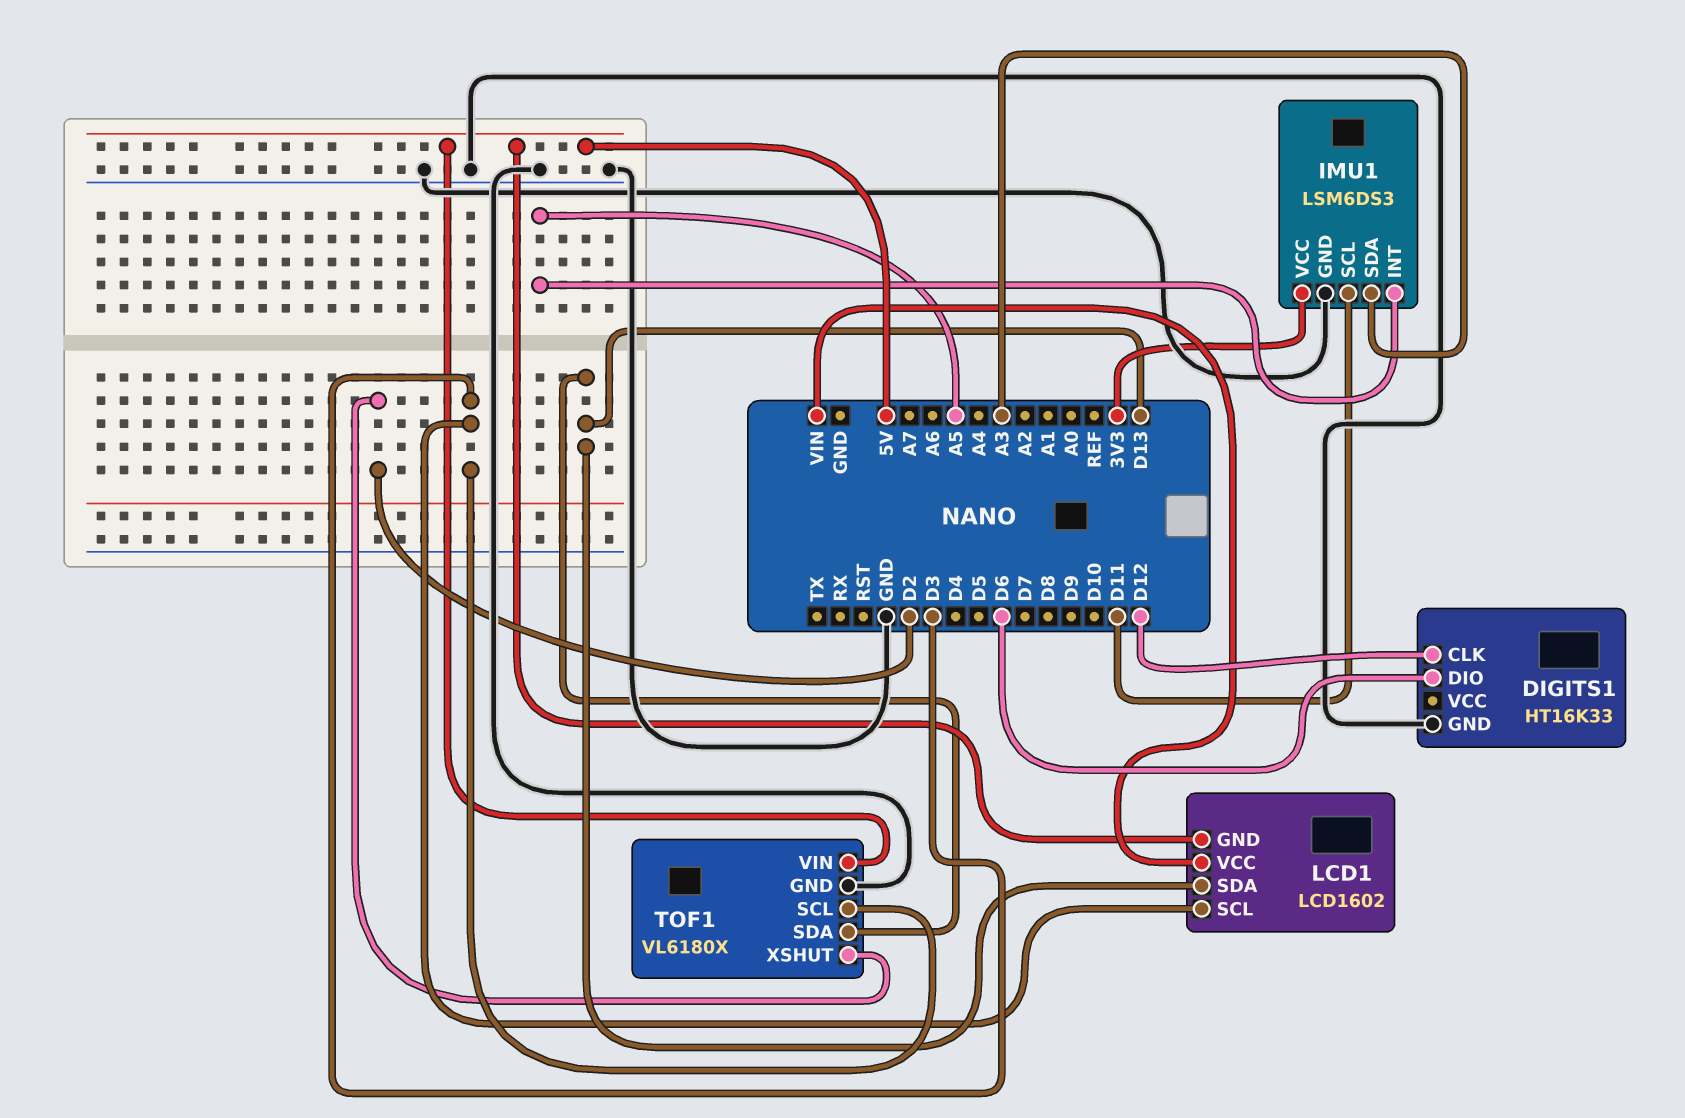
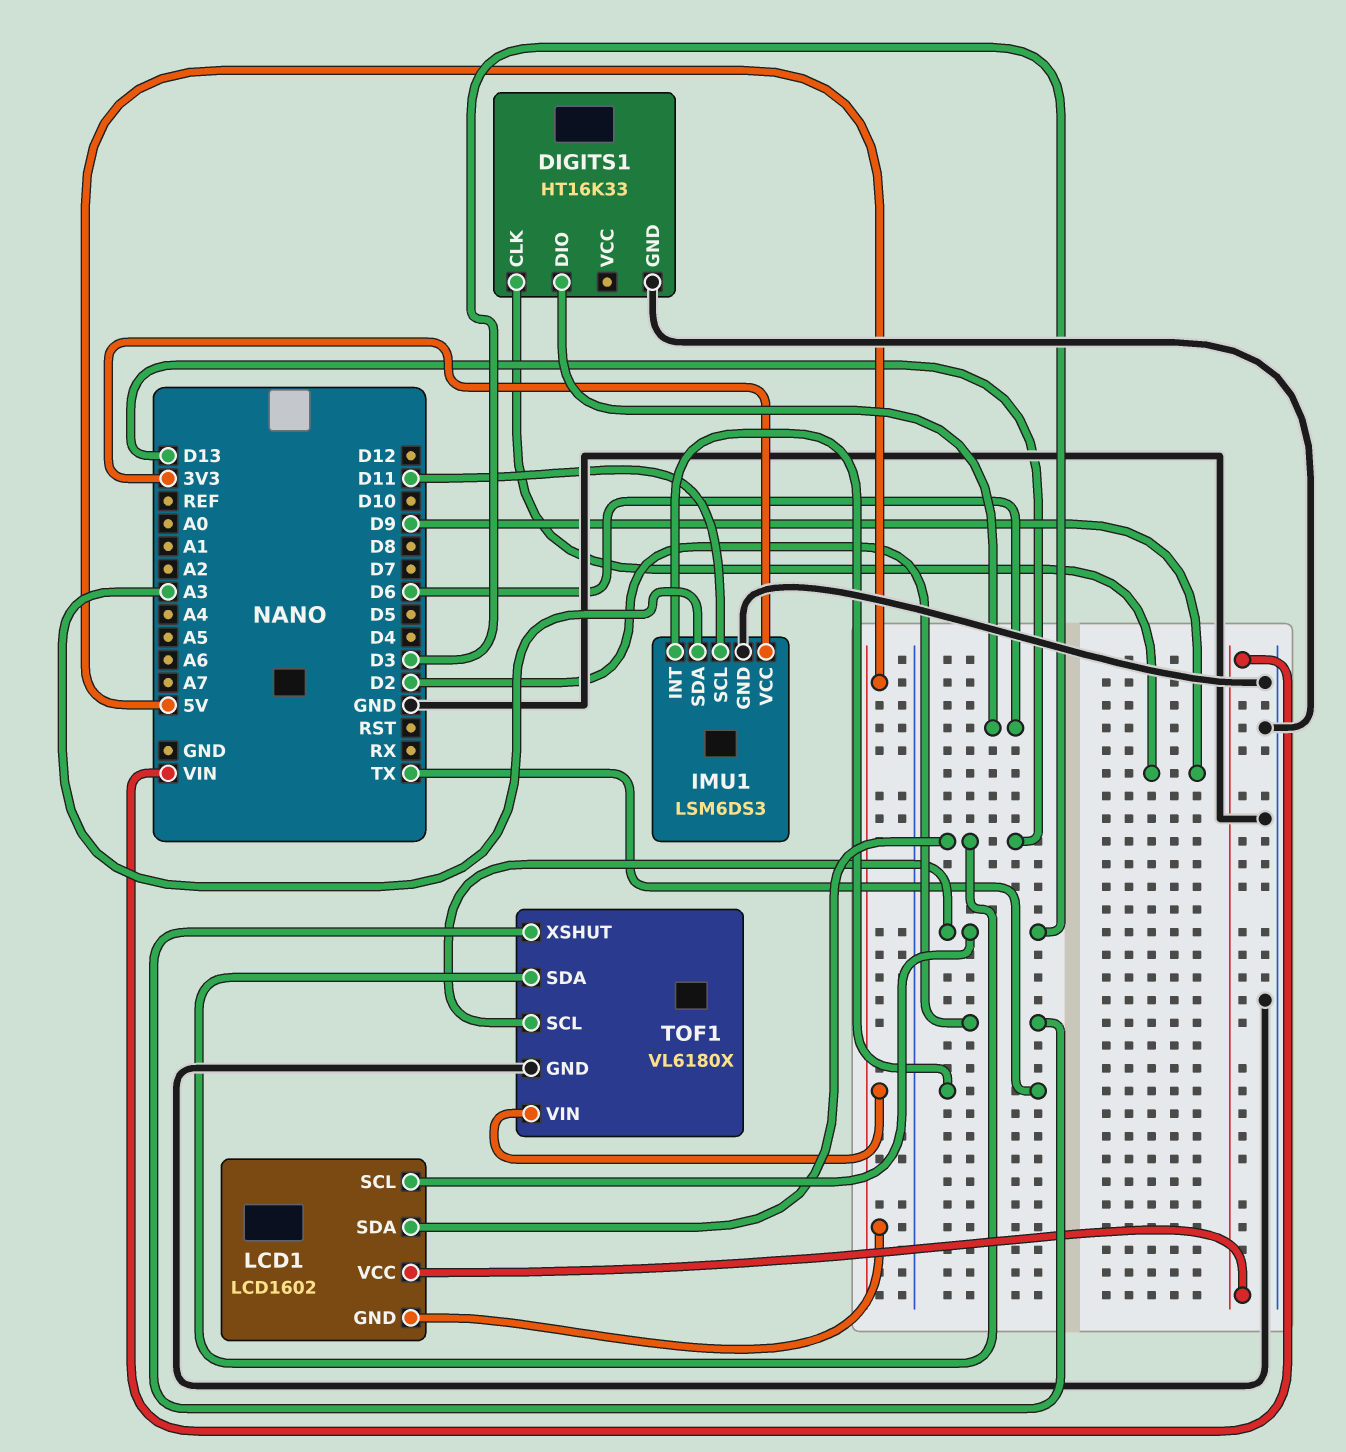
DIGITS1 pin CLK: D12 -> D9
IMU1 pin INT: A5 -> TX

